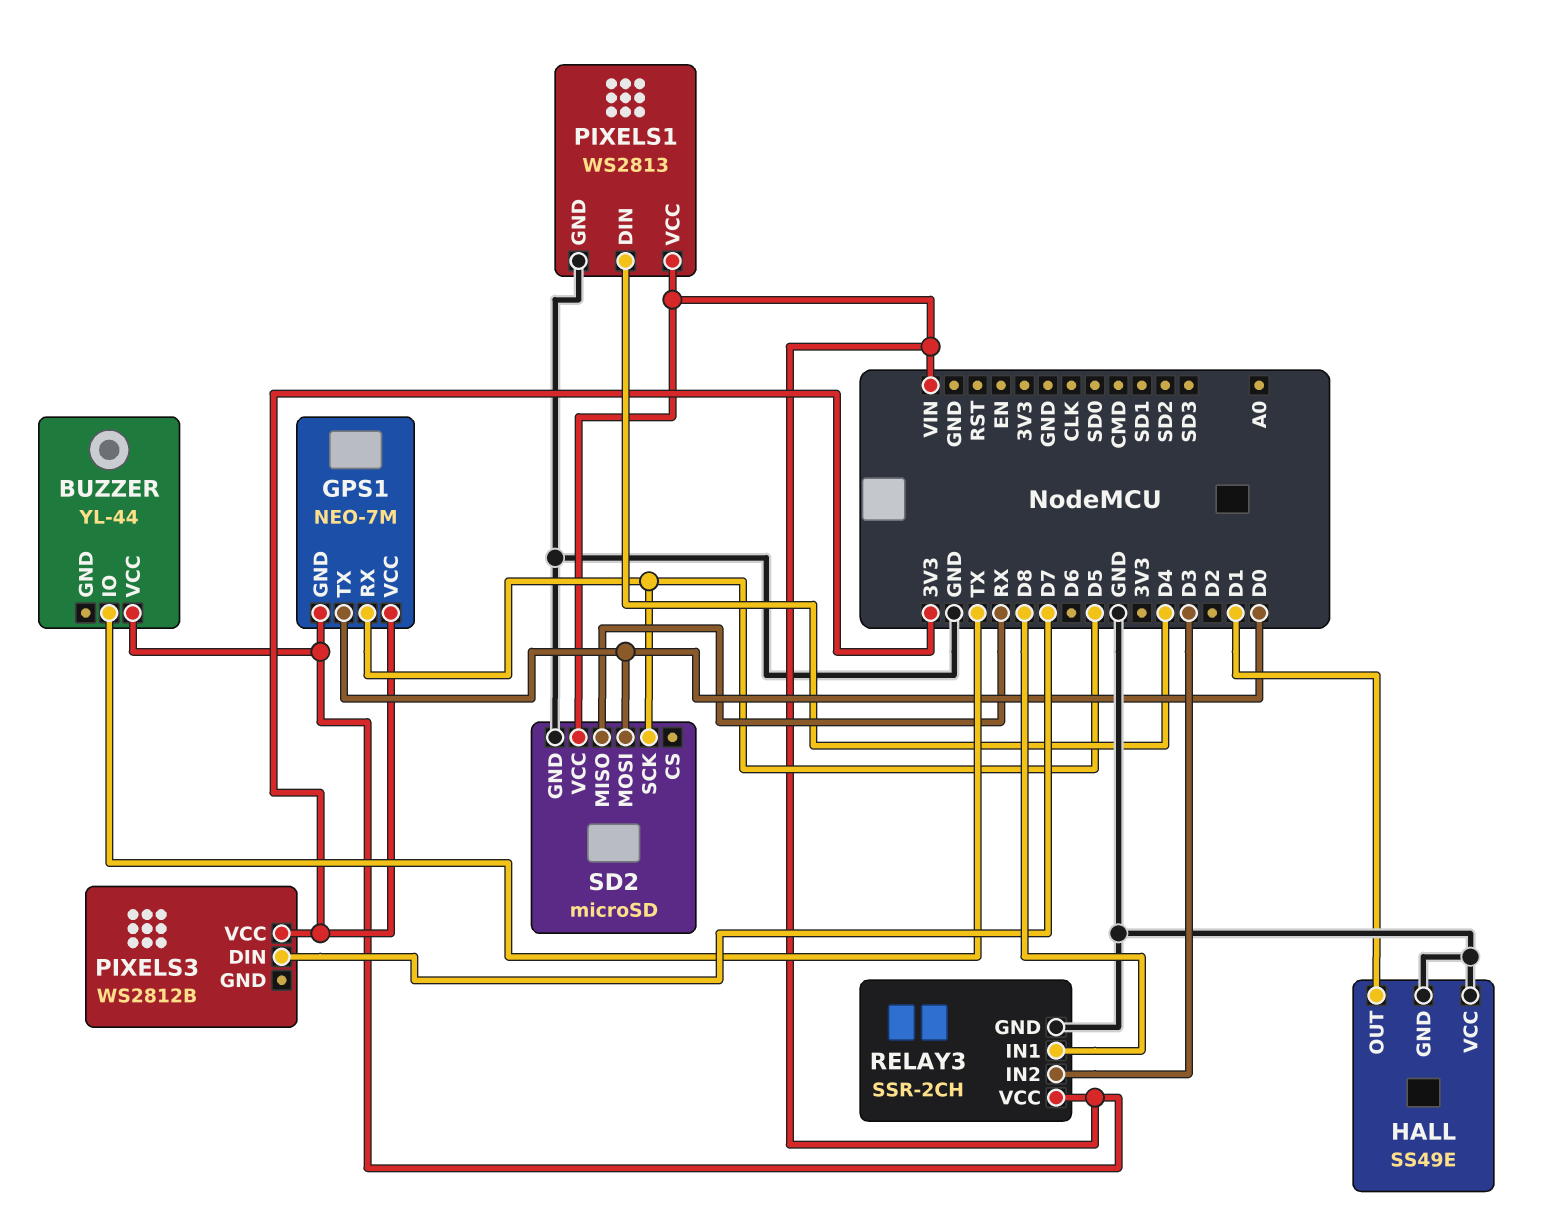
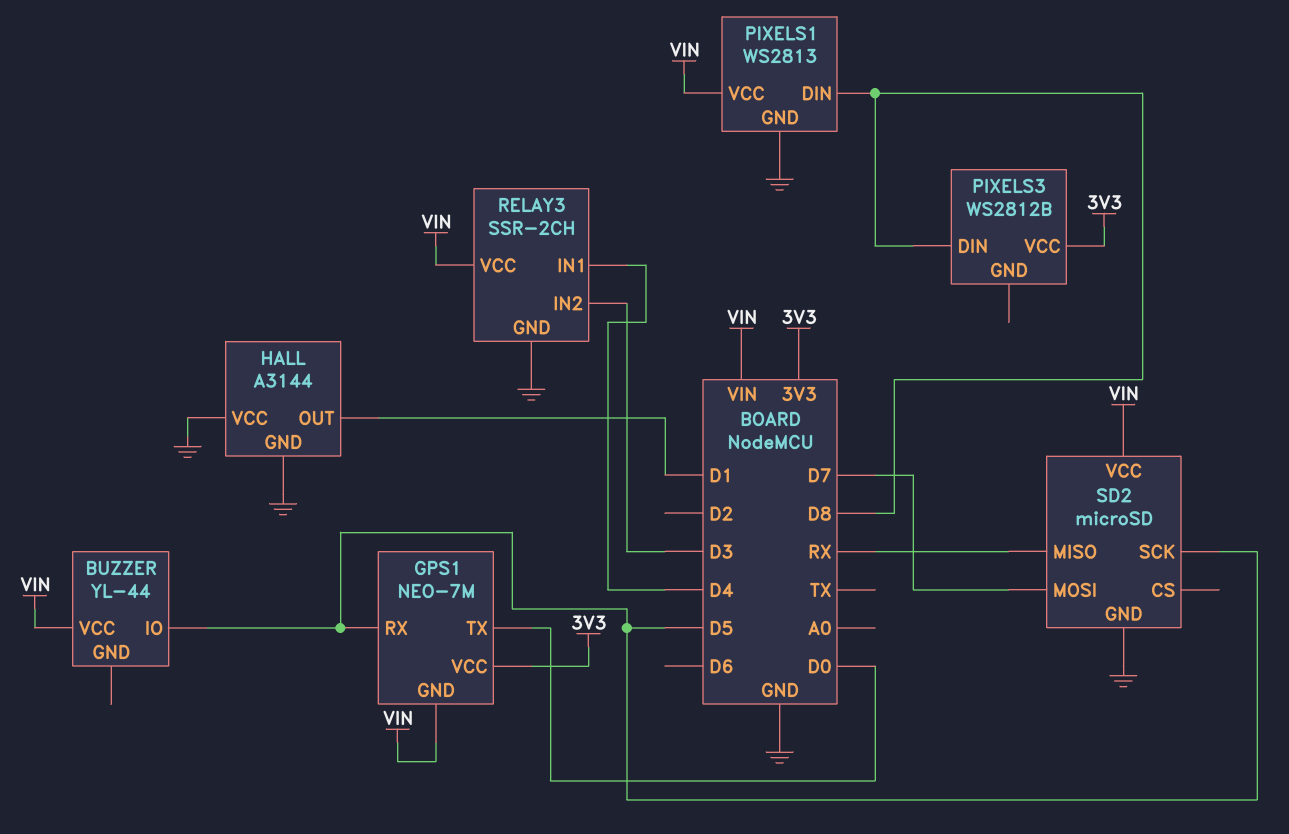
BUZZER pin IO: TX -> D5
HALL: SS49E -> A3144
PIXELS1 pin DIN: D4 -> D8
PIXELS3 pin DIN: D7 -> D8
RELAY3 pin IN1: D8 -> D4
SD2 pin MOSI: D0 -> D7

